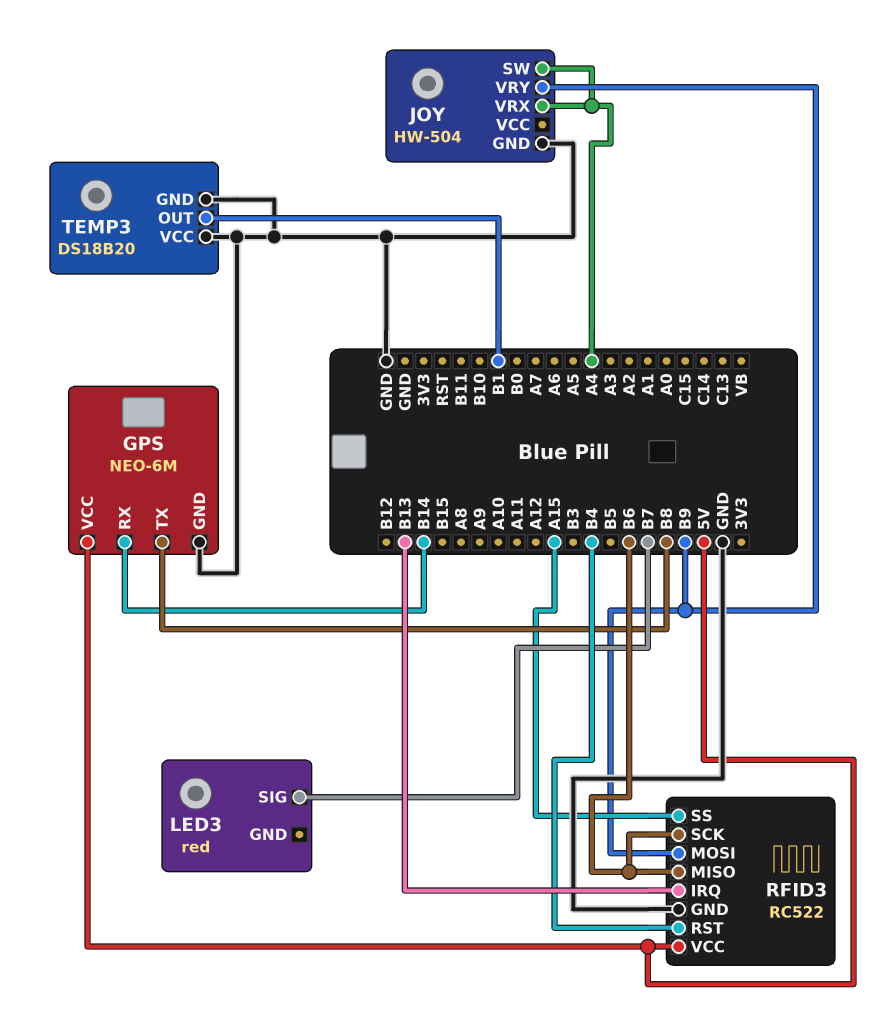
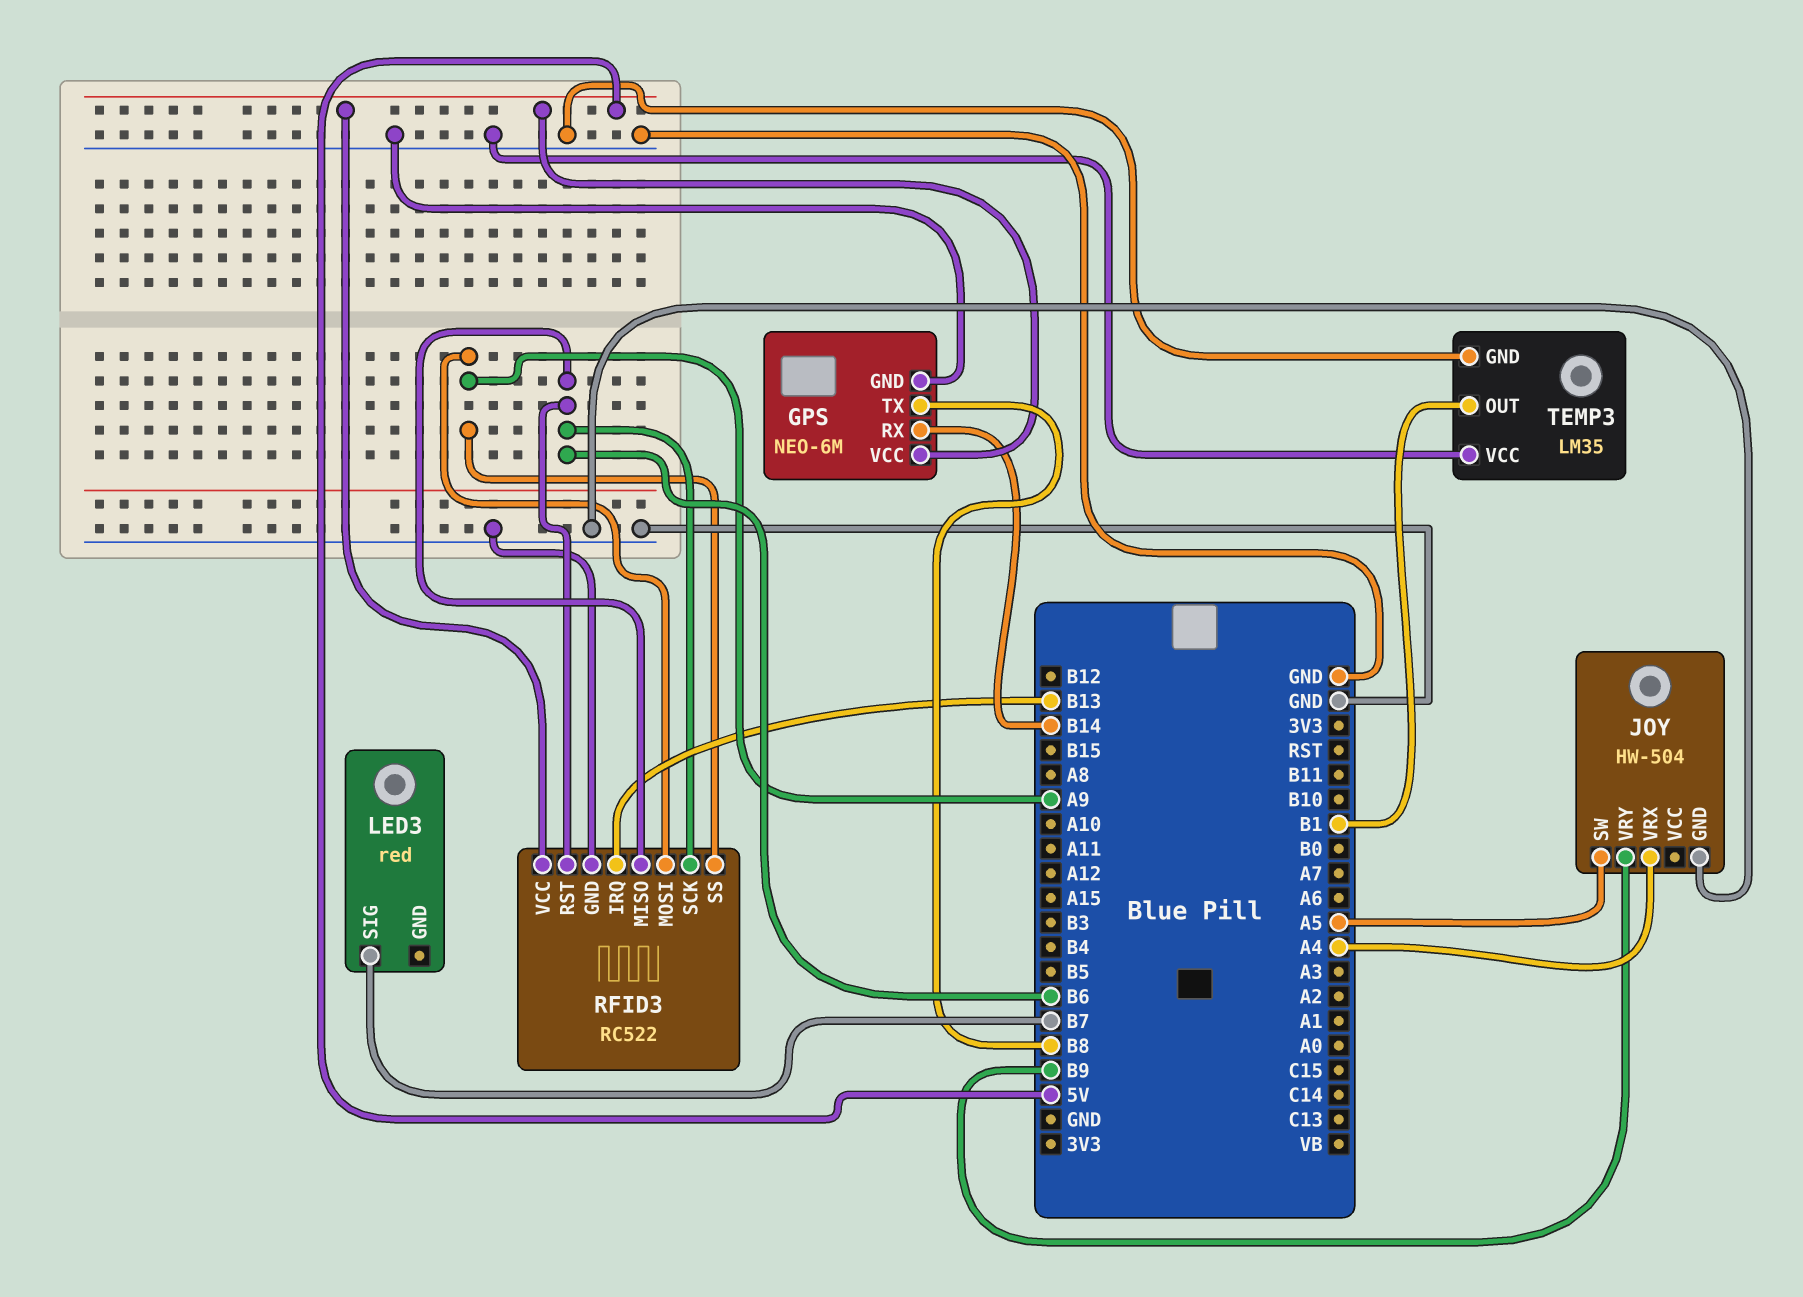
JOY pin SW: A4 -> A5
RFID3 pin MOSI: B9 -> A9
RFID3 pin RST: B4 -> B6
RFID3 pin SS: A15 -> A9
TEMP3: DS18B20 -> LM35

